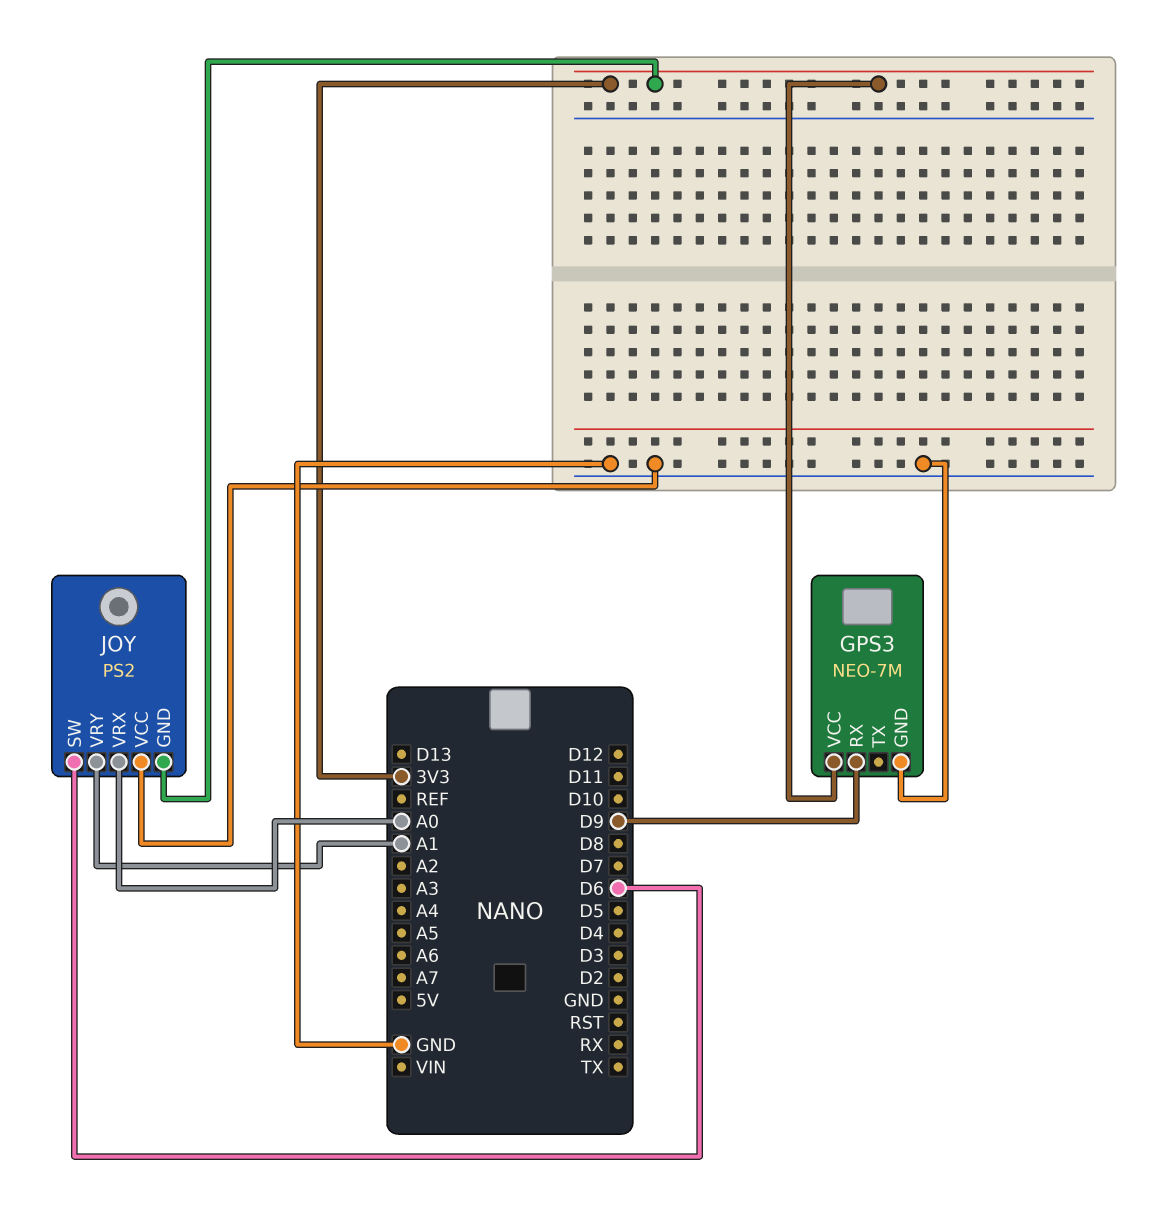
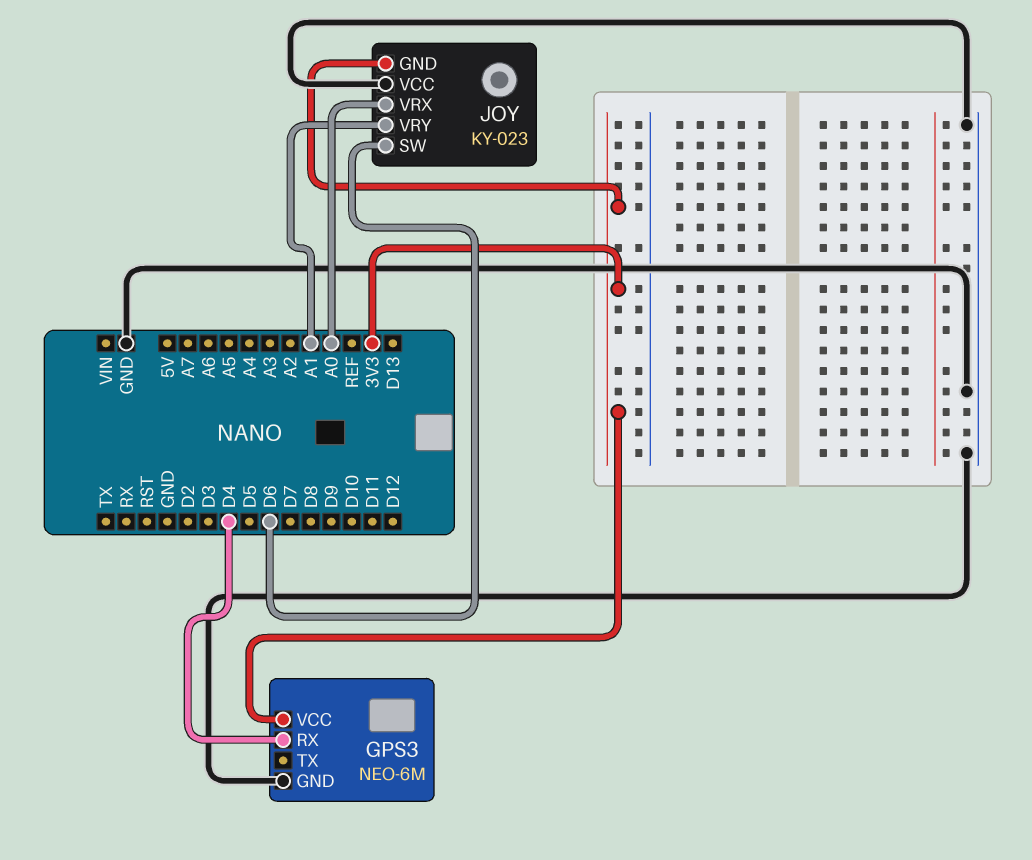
GPS3: NEO-7M -> NEO-6M
GPS3 pin RX: D9 -> D4
JOY: PS2 -> KY-023

